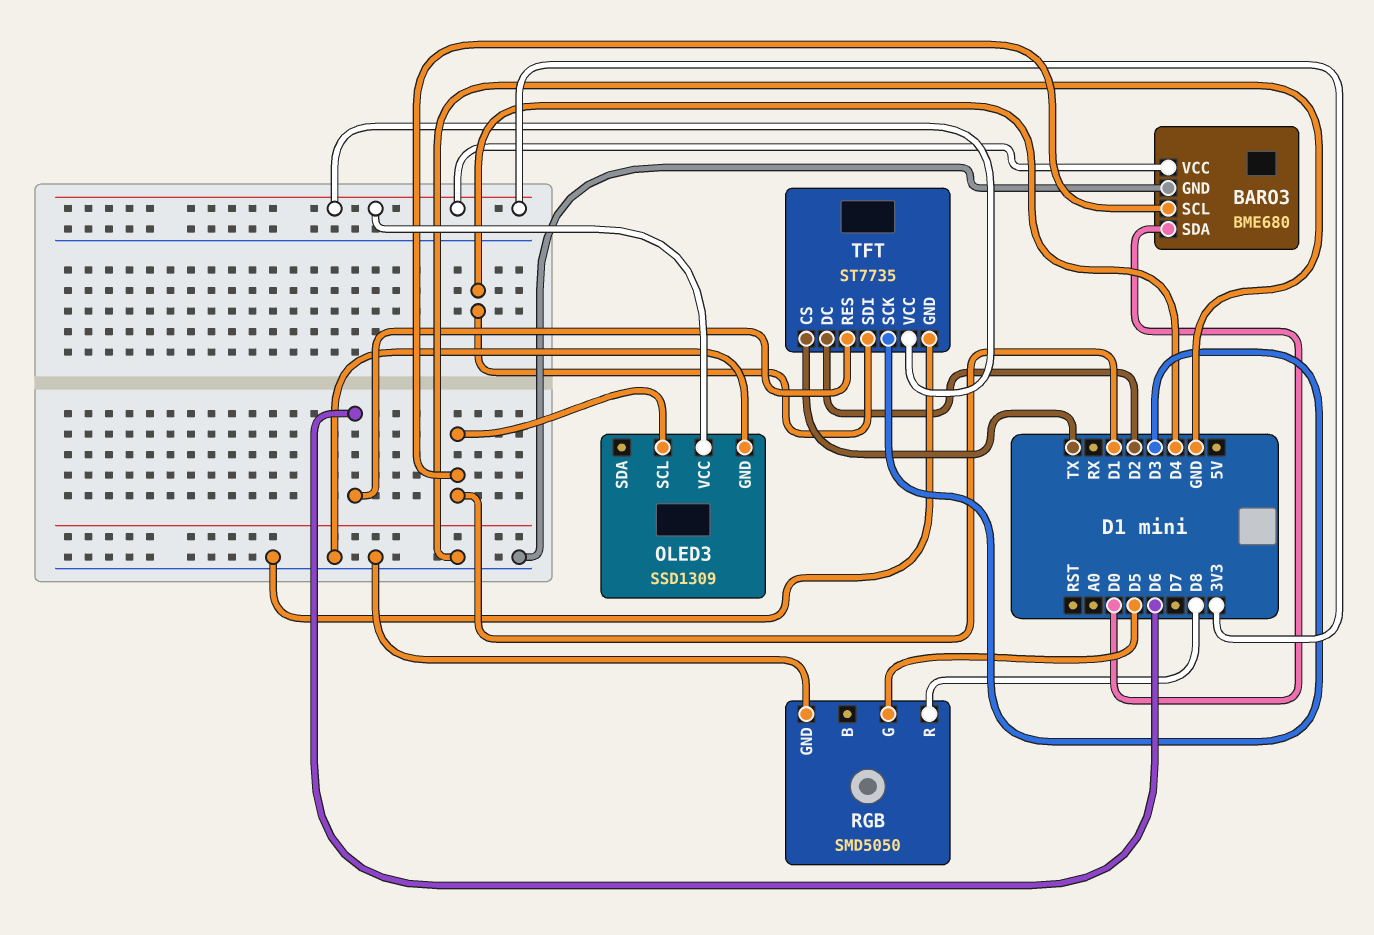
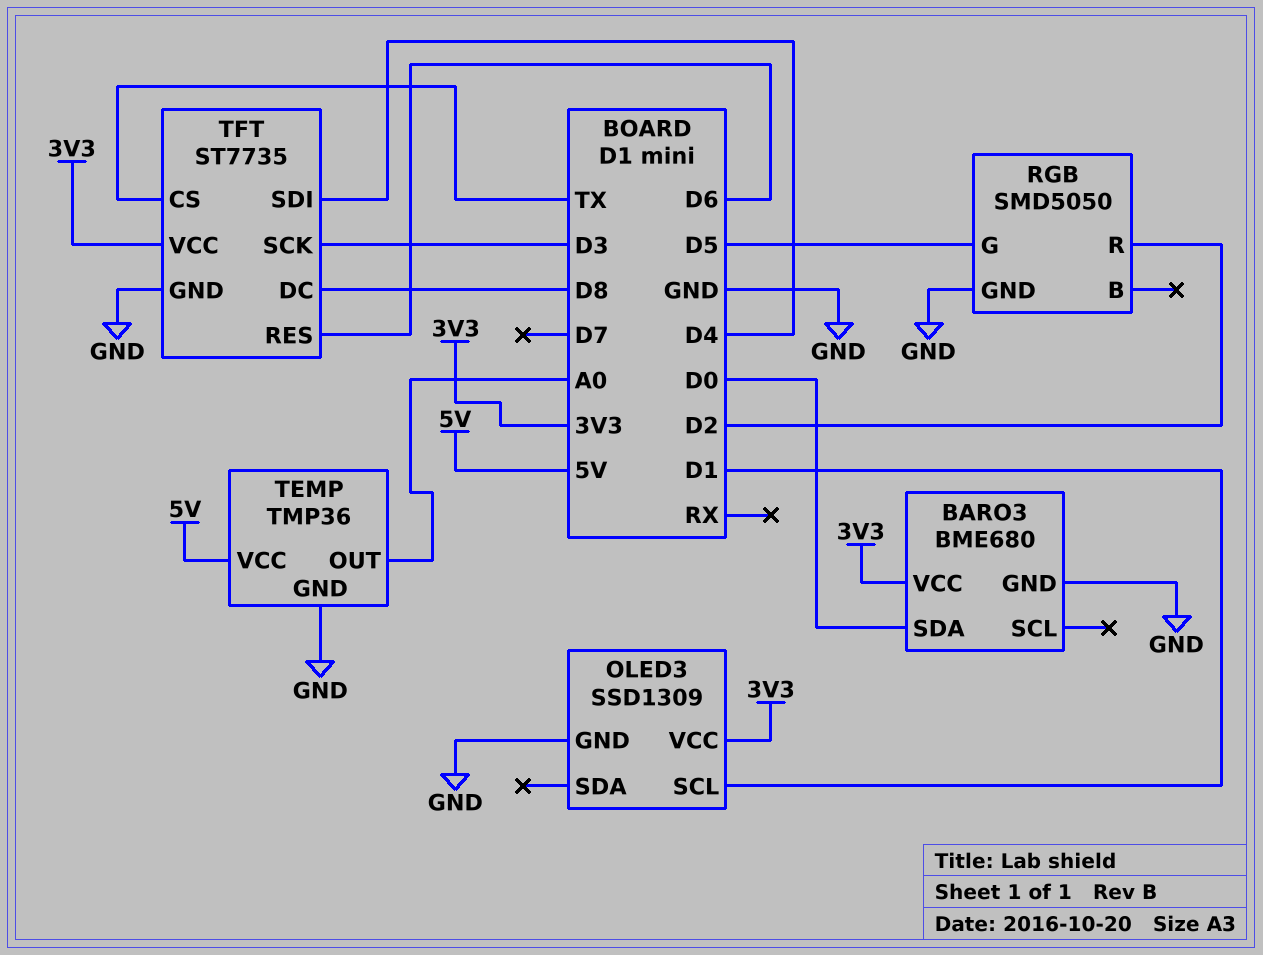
BARO3 pin SCL: D1 -> none
RGB pin R: D8 -> D2
TEMP: none -> TMP36
TEMP pin GND: none -> GND
TEMP pin OUT: none -> A0
TEMP pin VCC: none -> 5V
TFT pin DC: D2 -> D8

